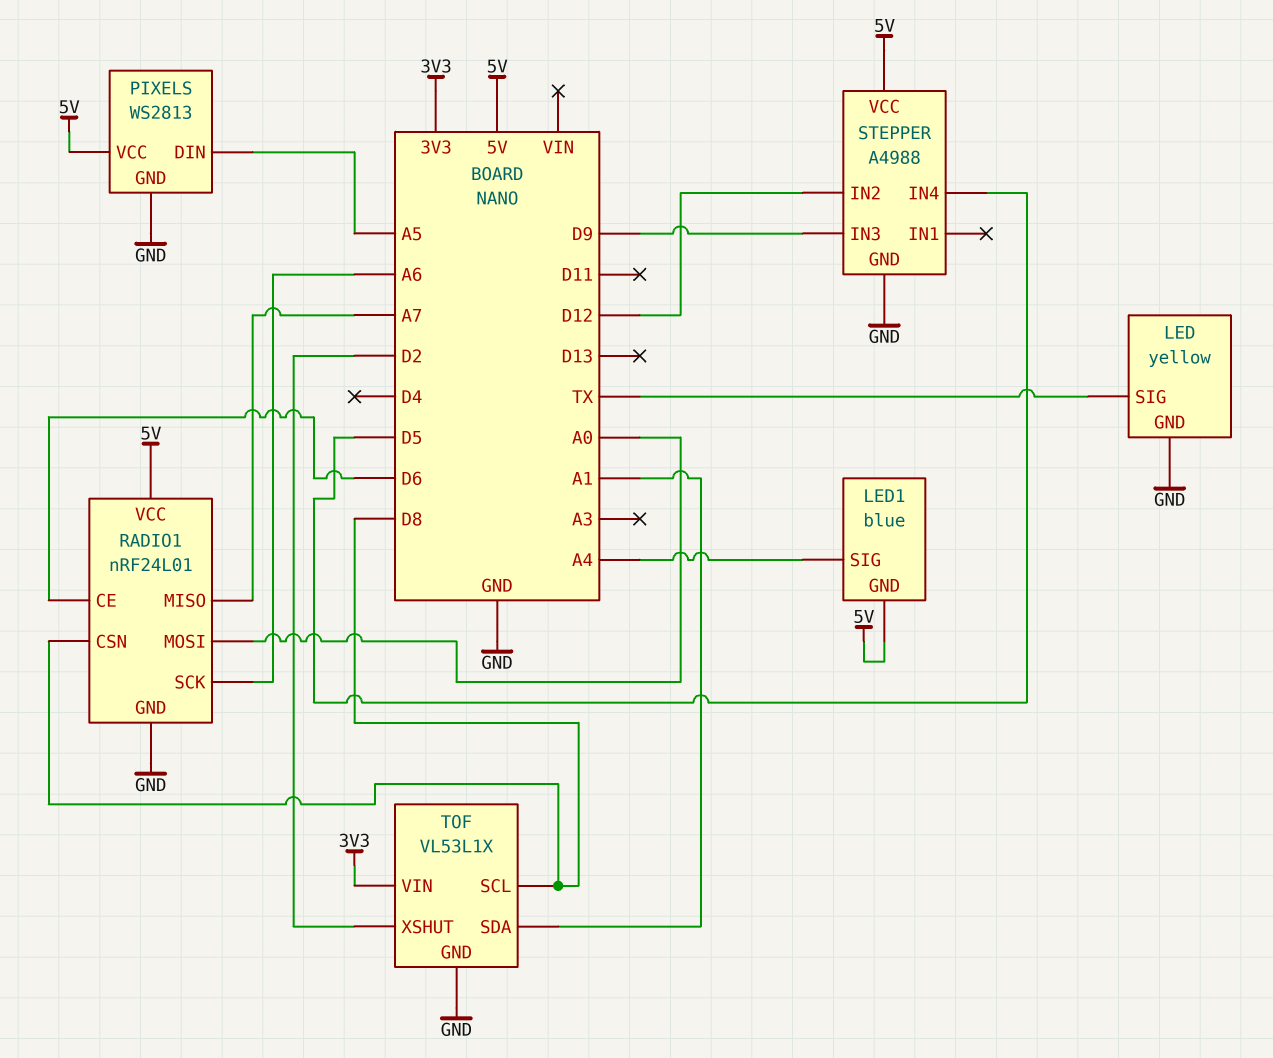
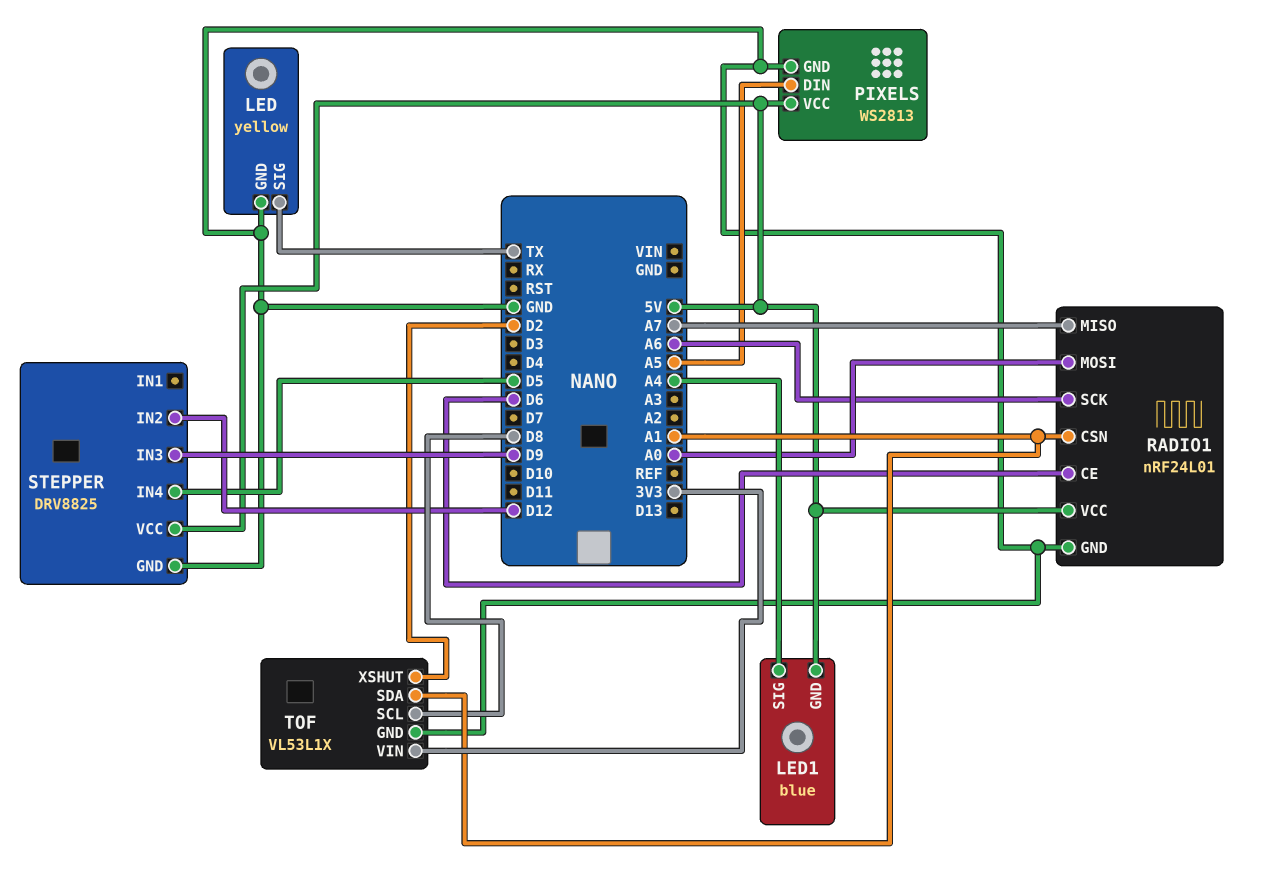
RADIO1 pin CSN: D8 -> A1
STEPPER: A4988 -> DRV8825

